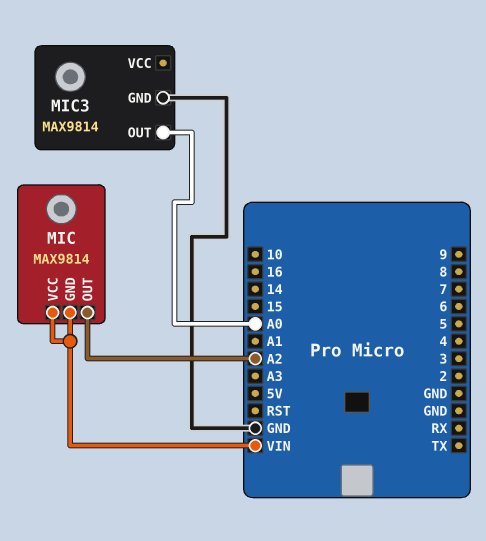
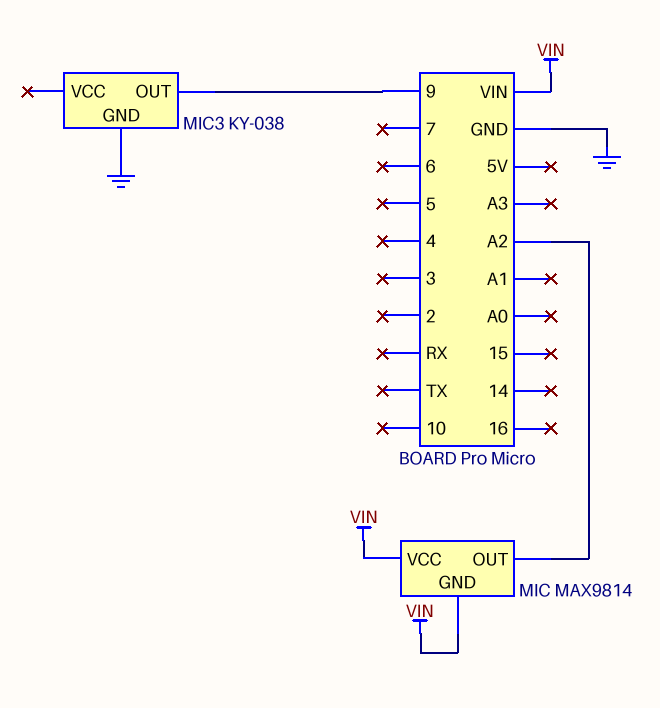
MIC3: MAX9814 -> KY-038
MIC3 pin OUT: A0 -> 9

